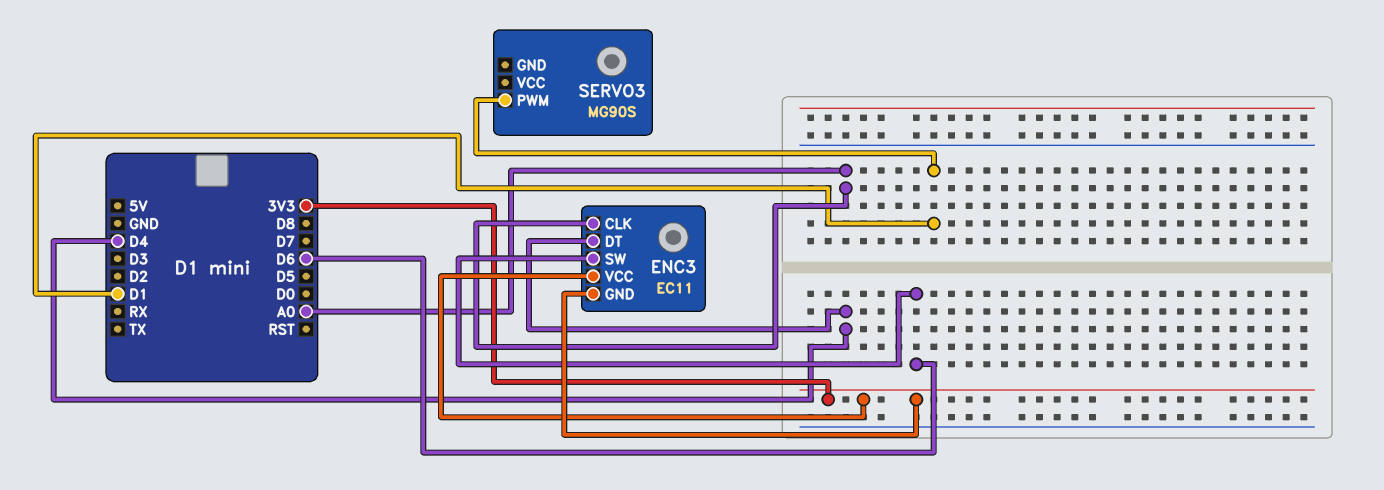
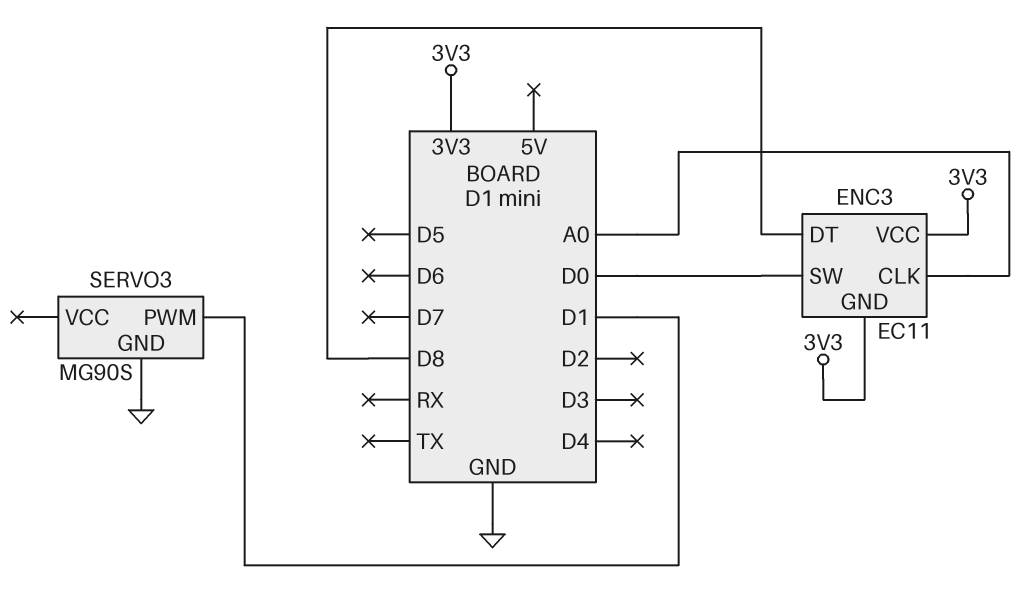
ENC3 pin DT: D4 -> D8
ENC3 pin SW: D6 -> D0
SERVO3 pin GND: none -> GND

